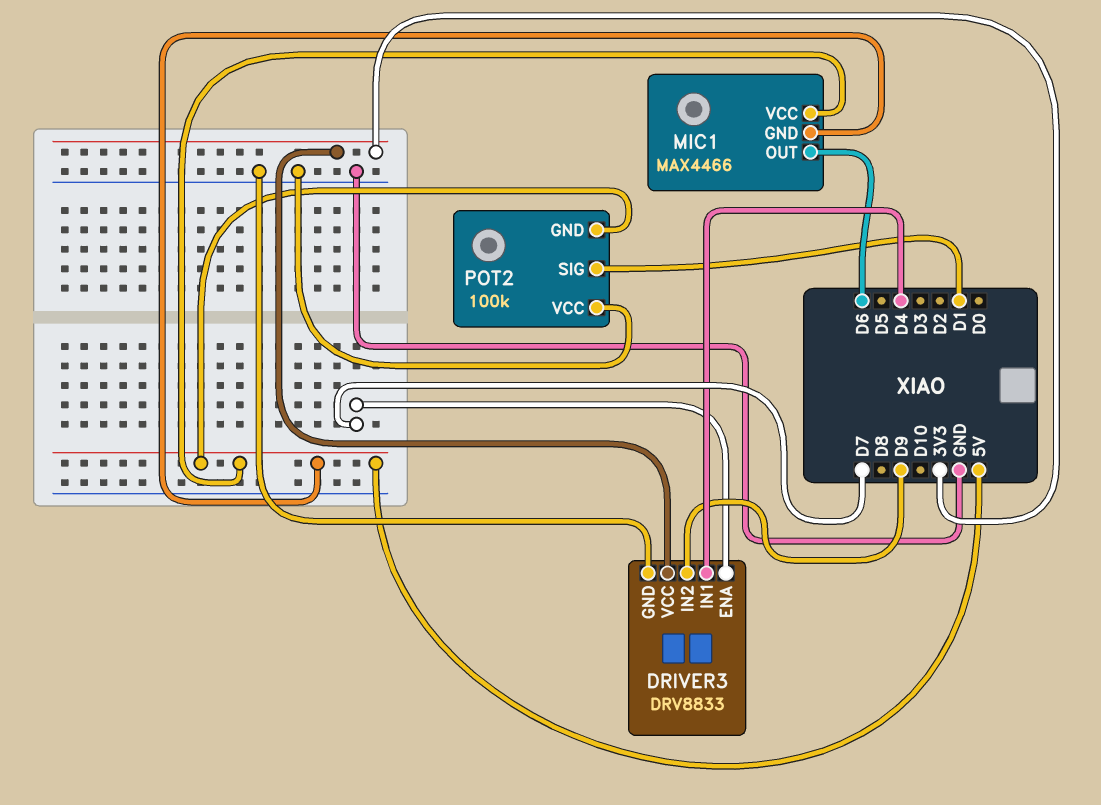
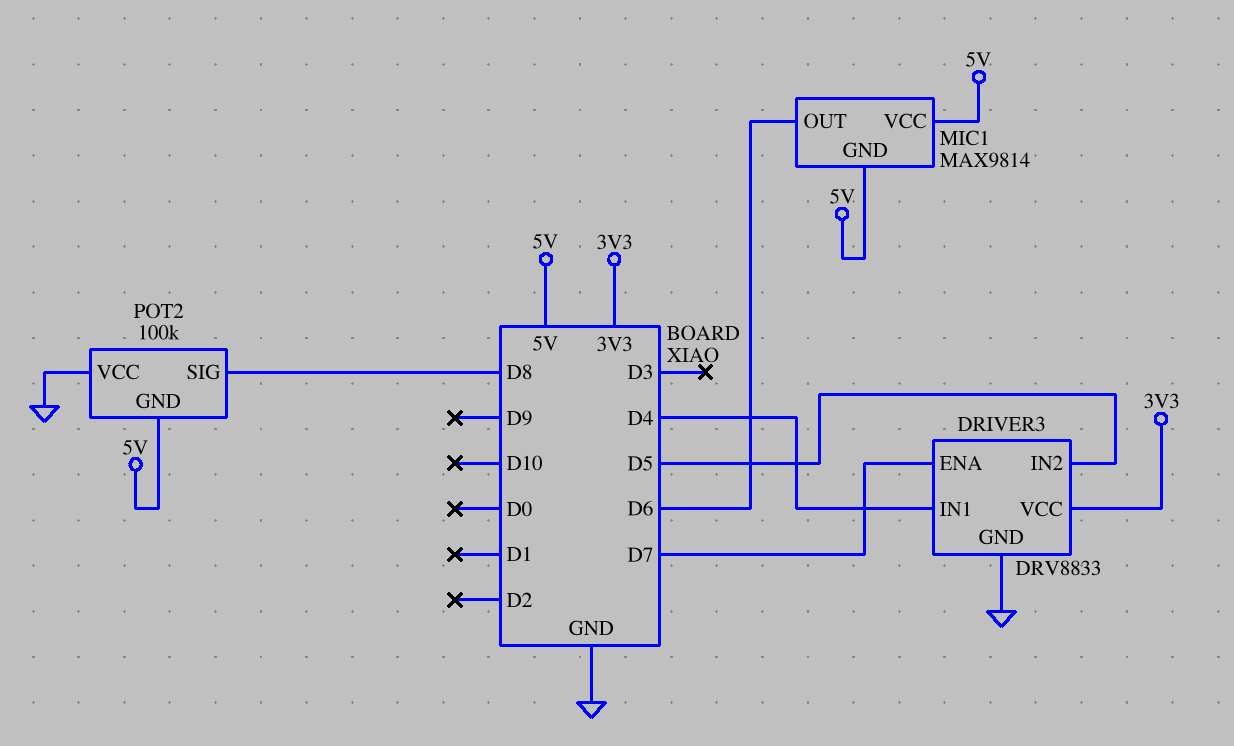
DRIVER3 pin IN2: D9 -> D5
MIC1: MAX4466 -> MAX9814
POT2 pin SIG: D1 -> D8

